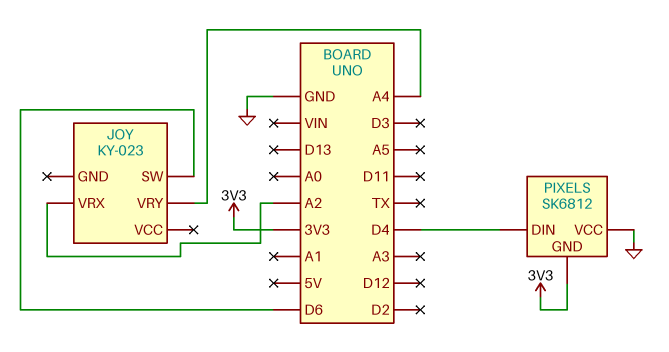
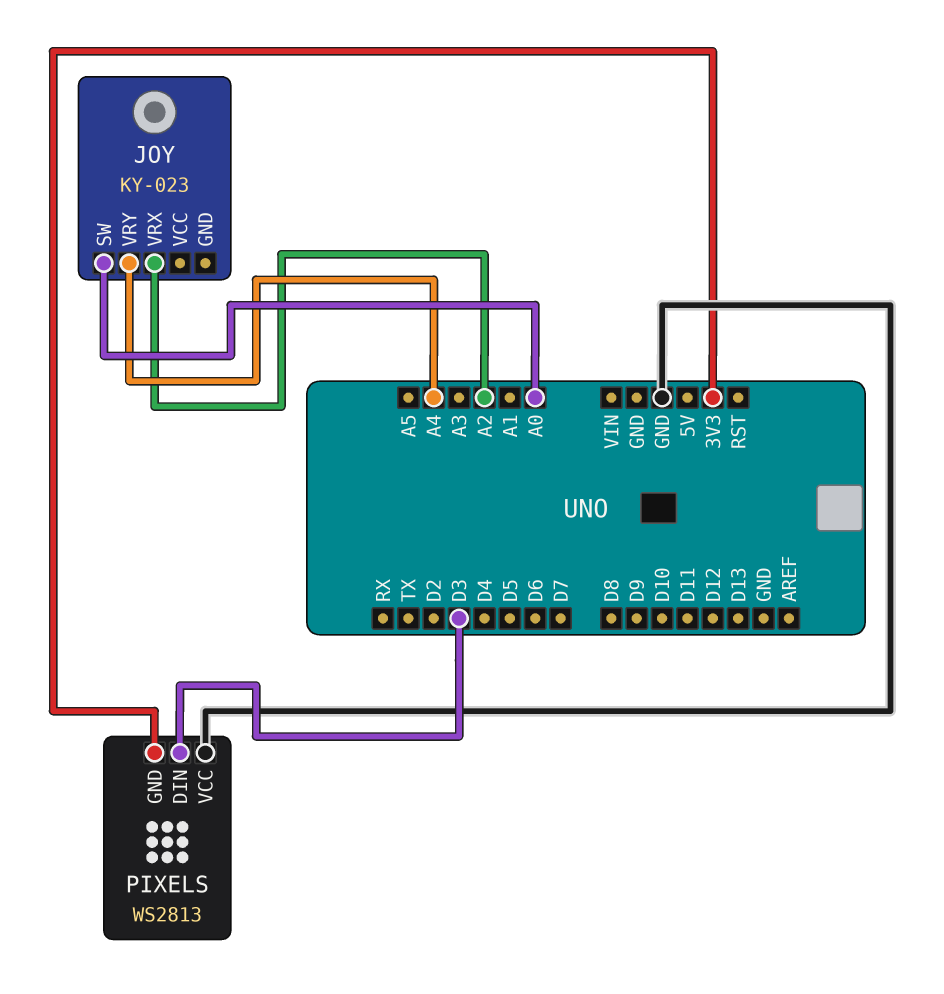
JOY pin SW: D6 -> A0
PIXELS: SK6812 -> WS2813
PIXELS pin DIN: D4 -> D3

